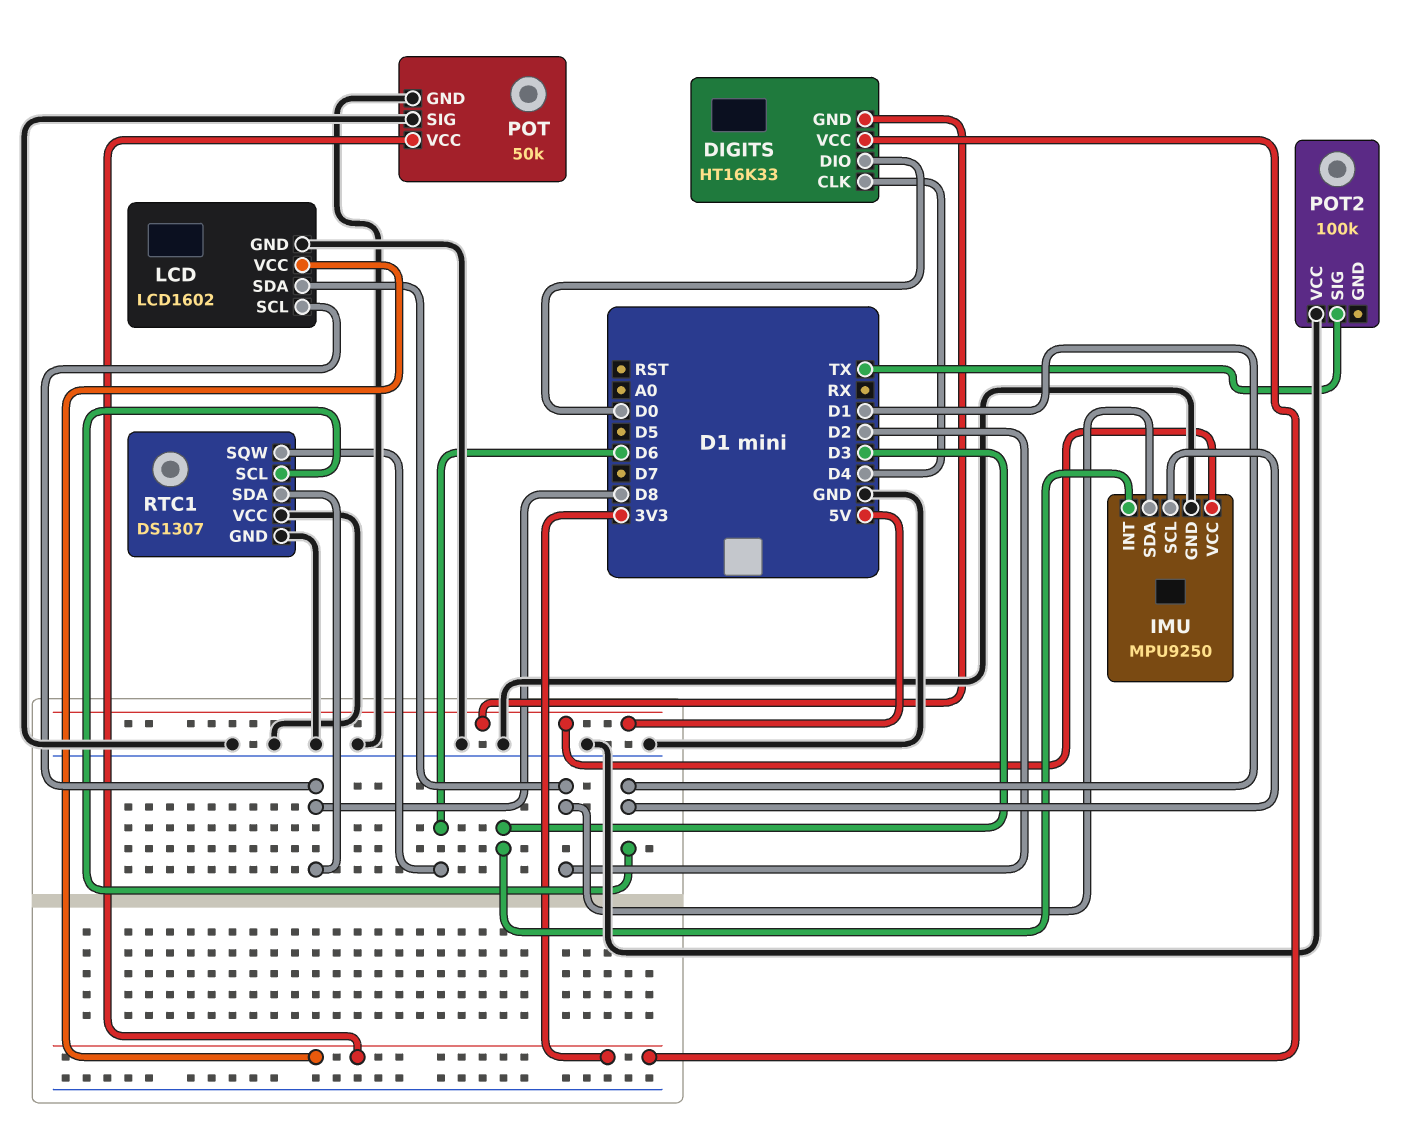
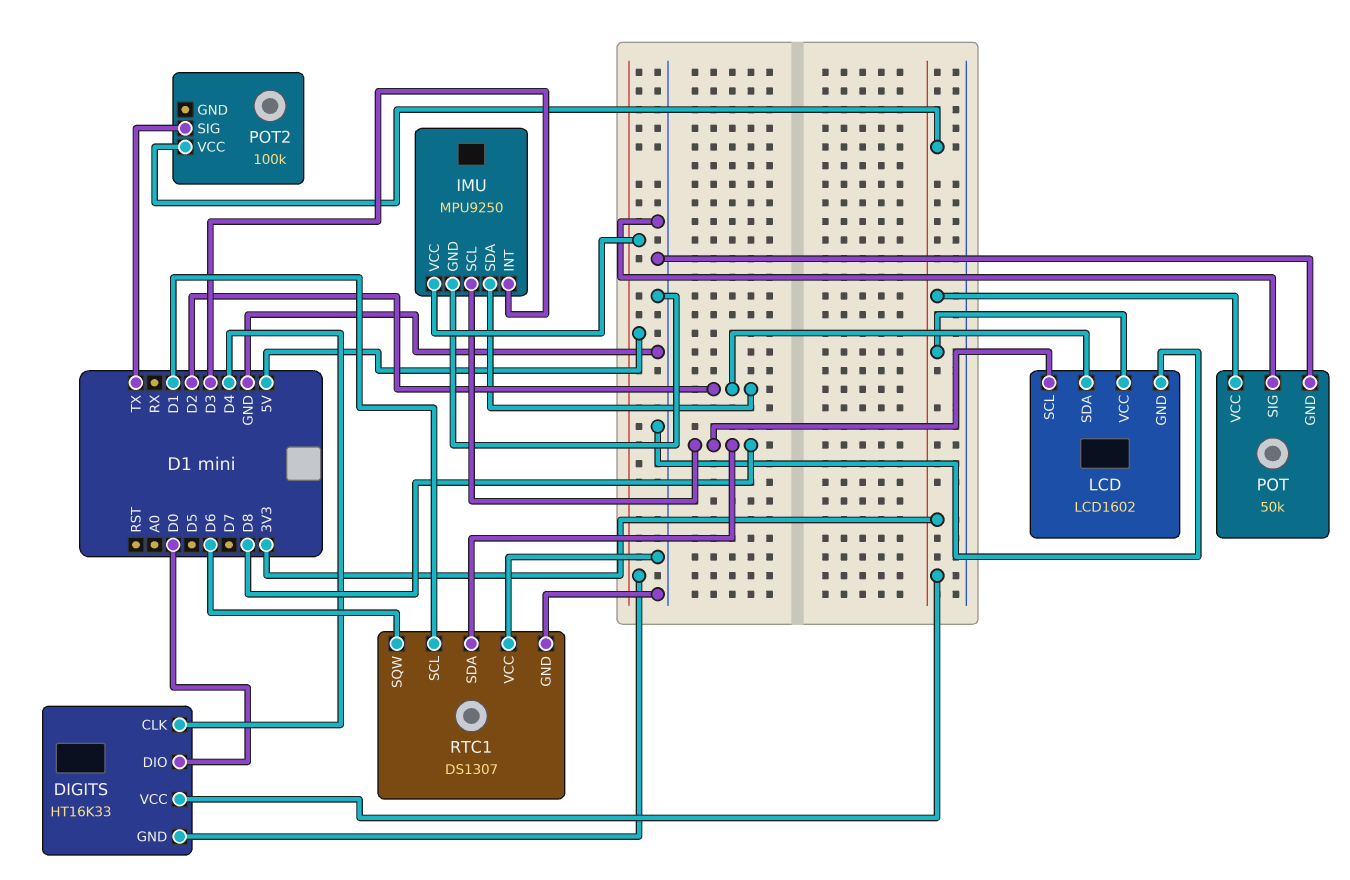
IMU pin SCL: D1 -> D8
POT2 pin VCC: GND -> 3V3

